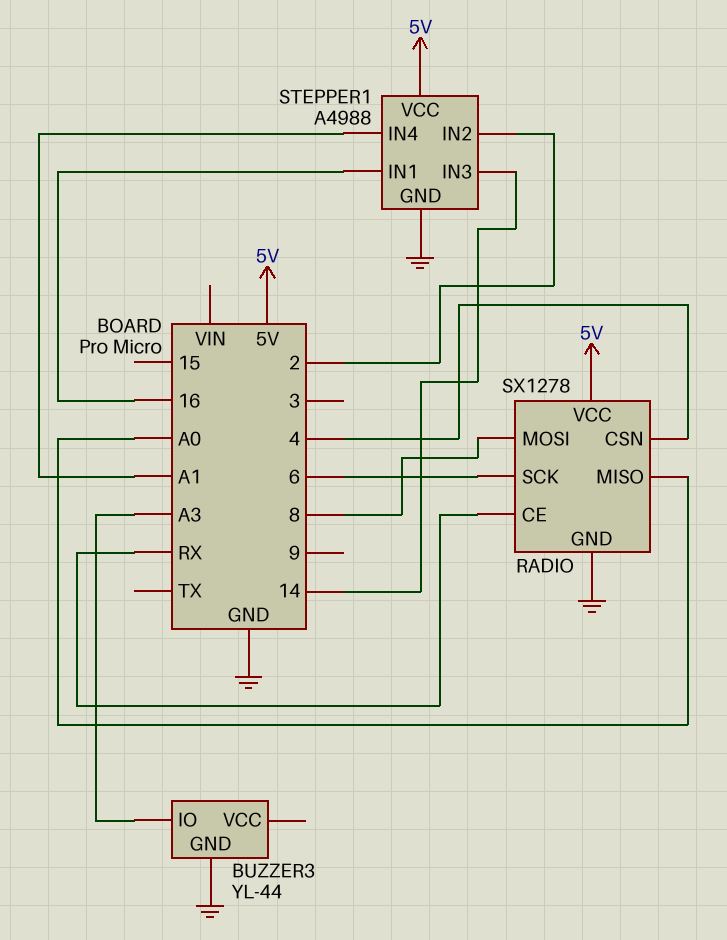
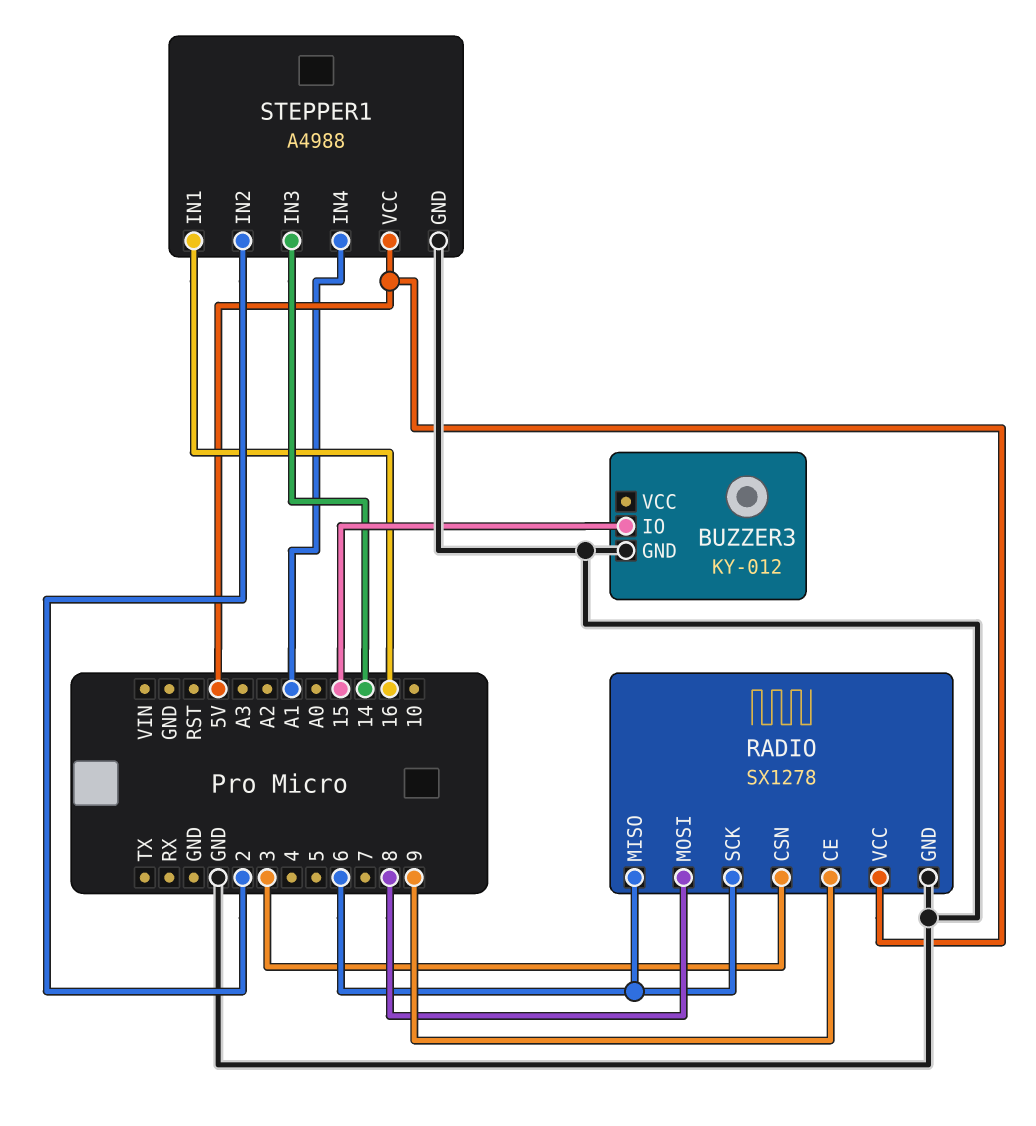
BUZZER3: YL-44 -> KY-012
BUZZER3 pin IO: A3 -> 15
RADIO pin CE: RX -> 9
RADIO pin CSN: 4 -> 3
RADIO pin MISO: A0 -> 6

